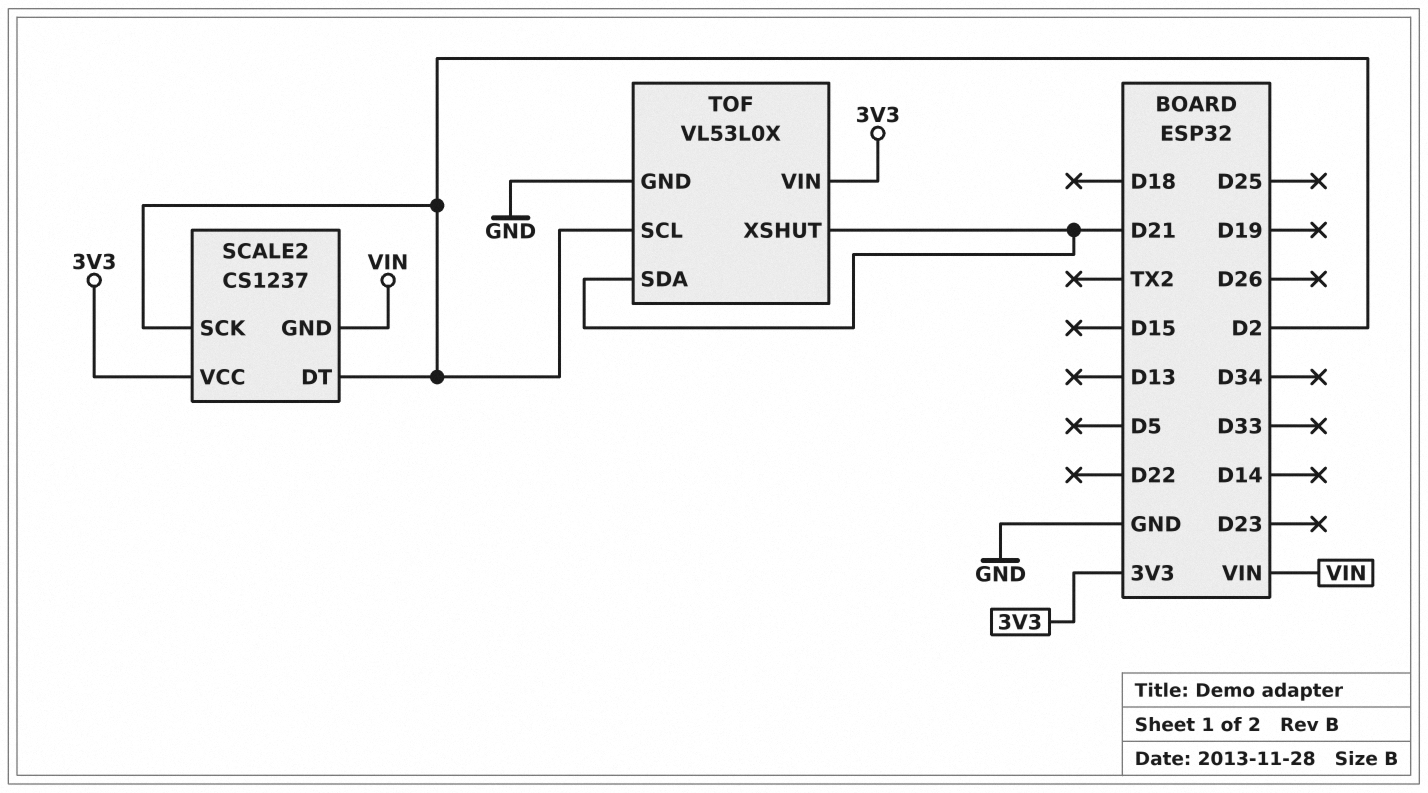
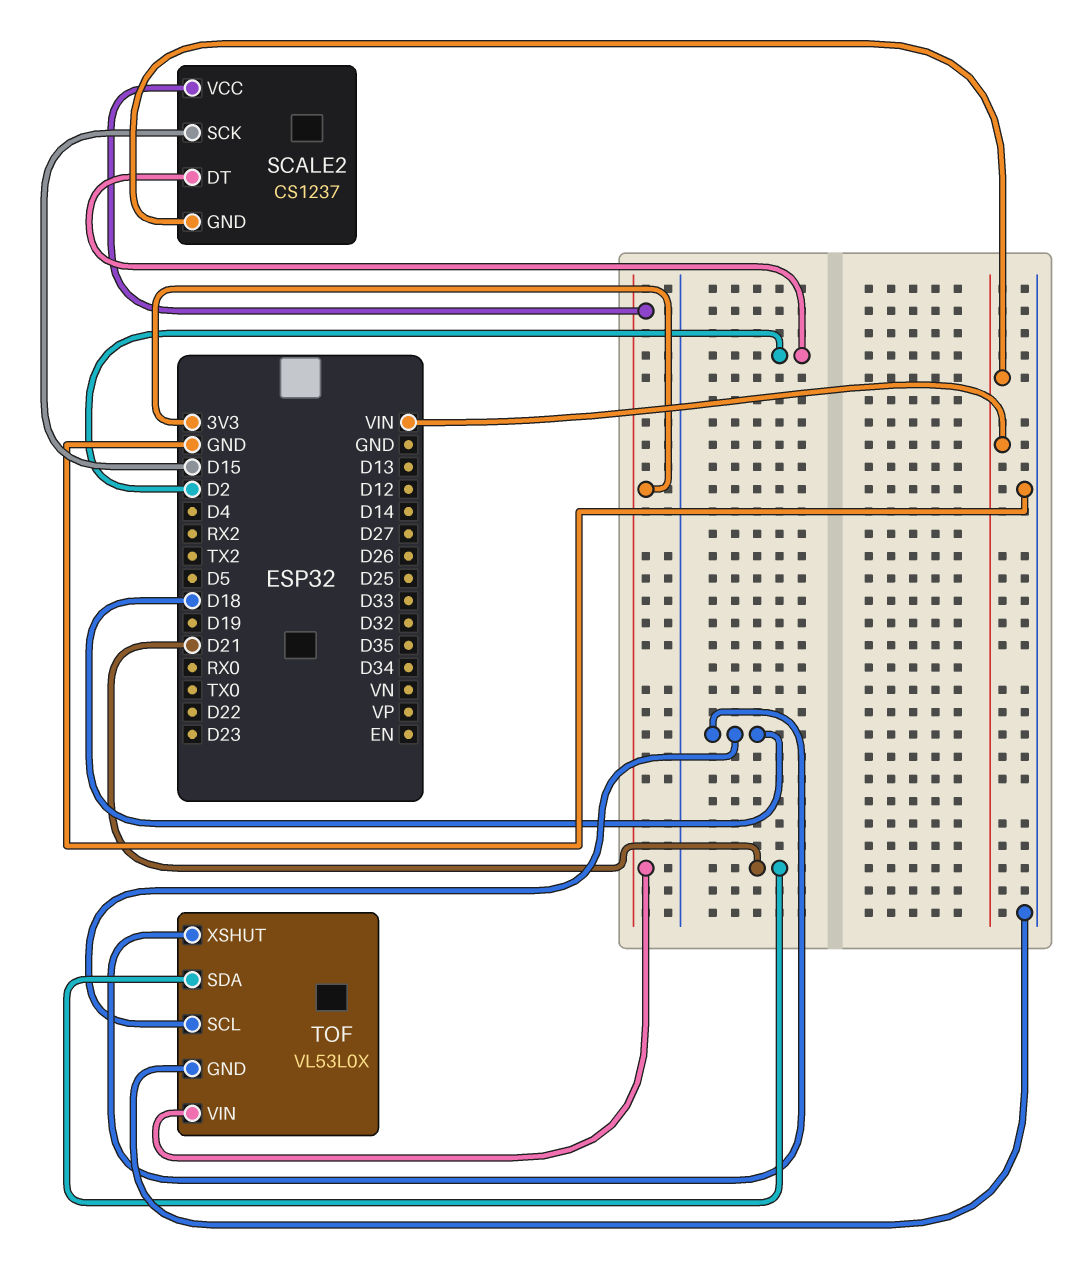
SCALE2 pin SCK: D2 -> D15
TOF pin SCL: D2 -> D18
TOF pin XSHUT: D21 -> D18

